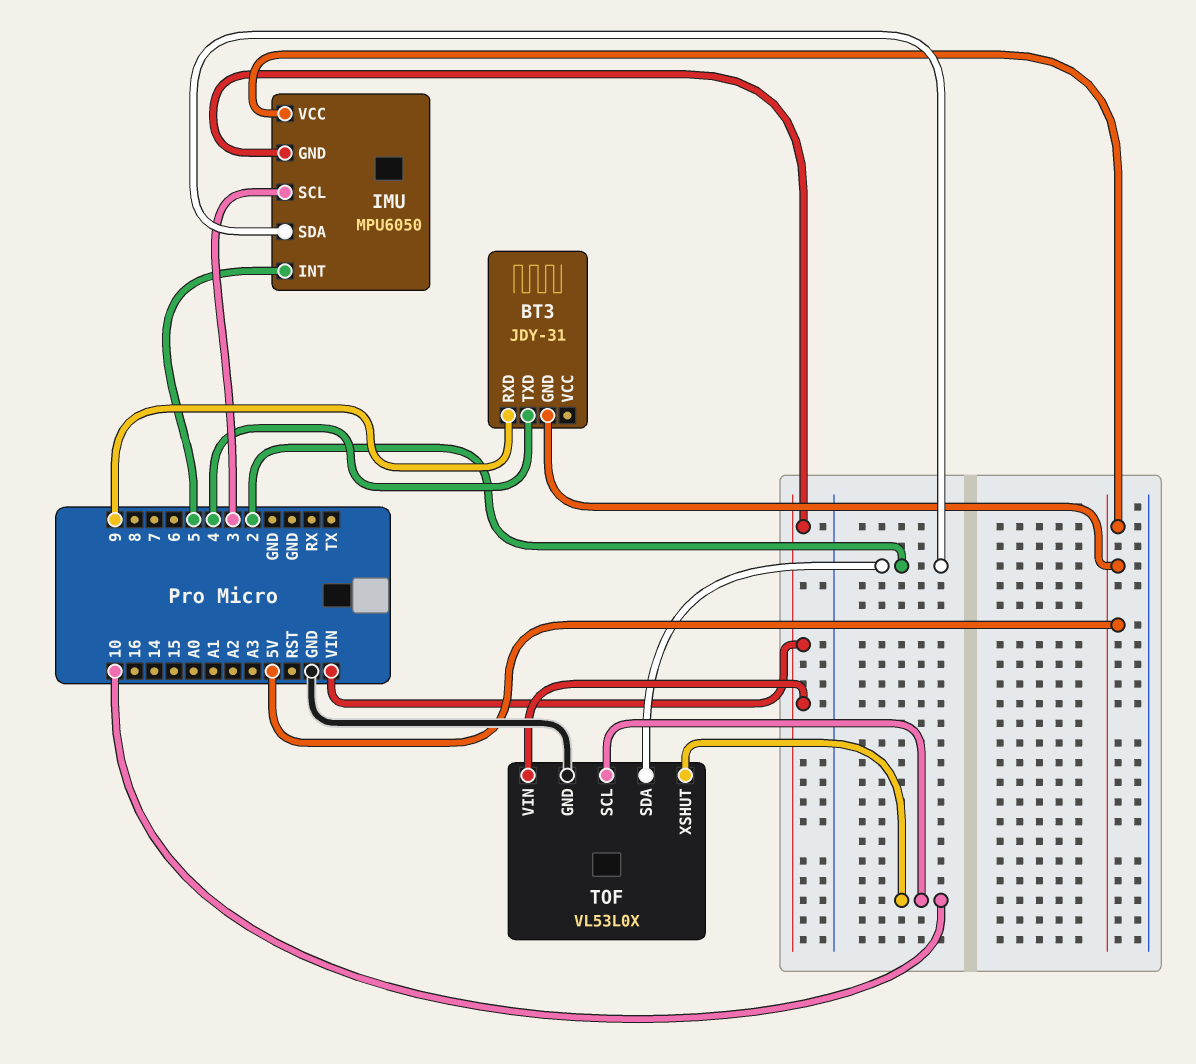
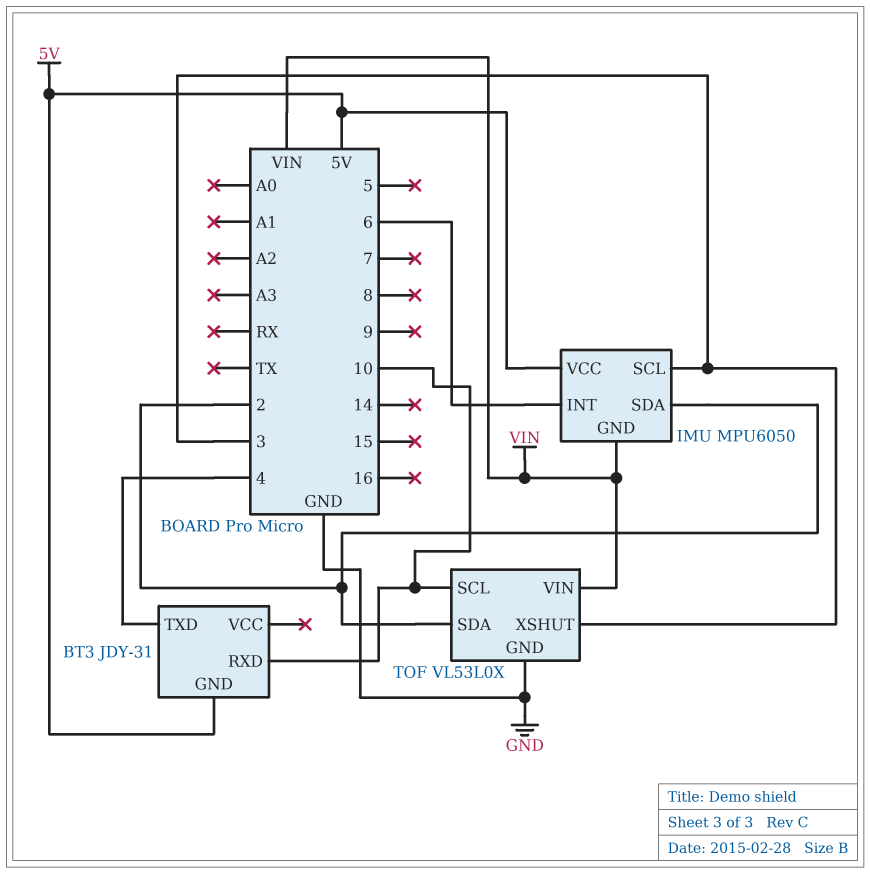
BT3 pin RXD: 9 -> 10
IMU pin INT: 5 -> 6
TOF pin XSHUT: 10 -> 3

